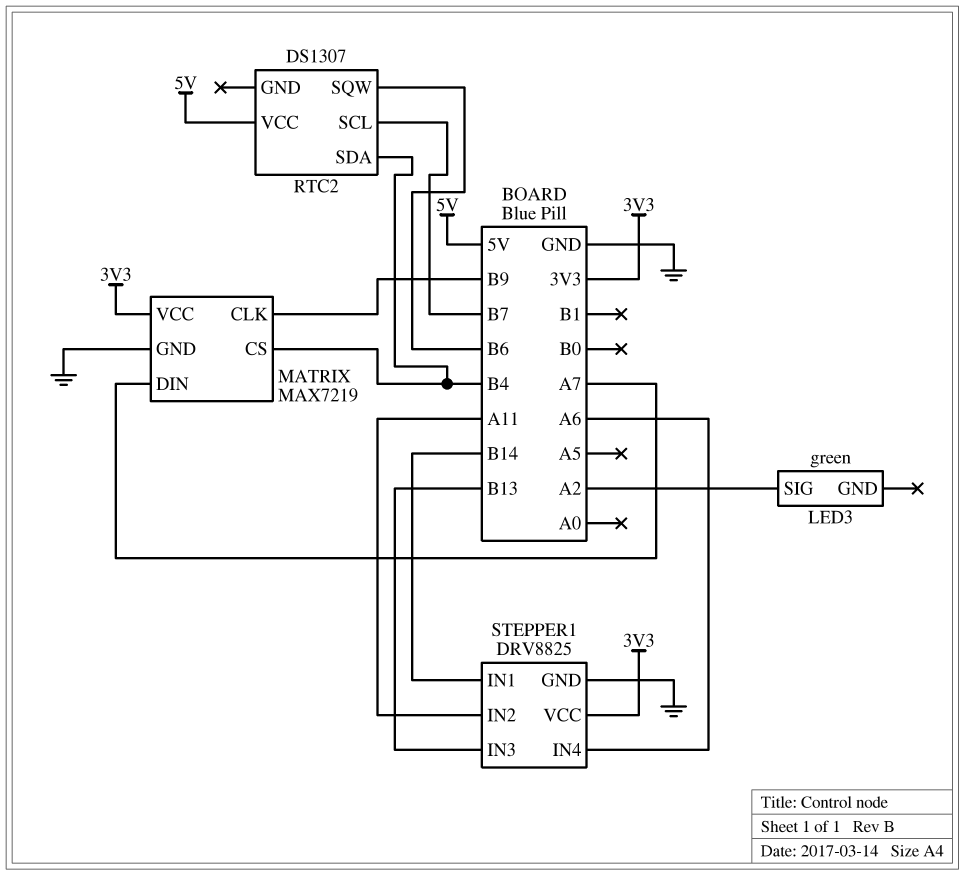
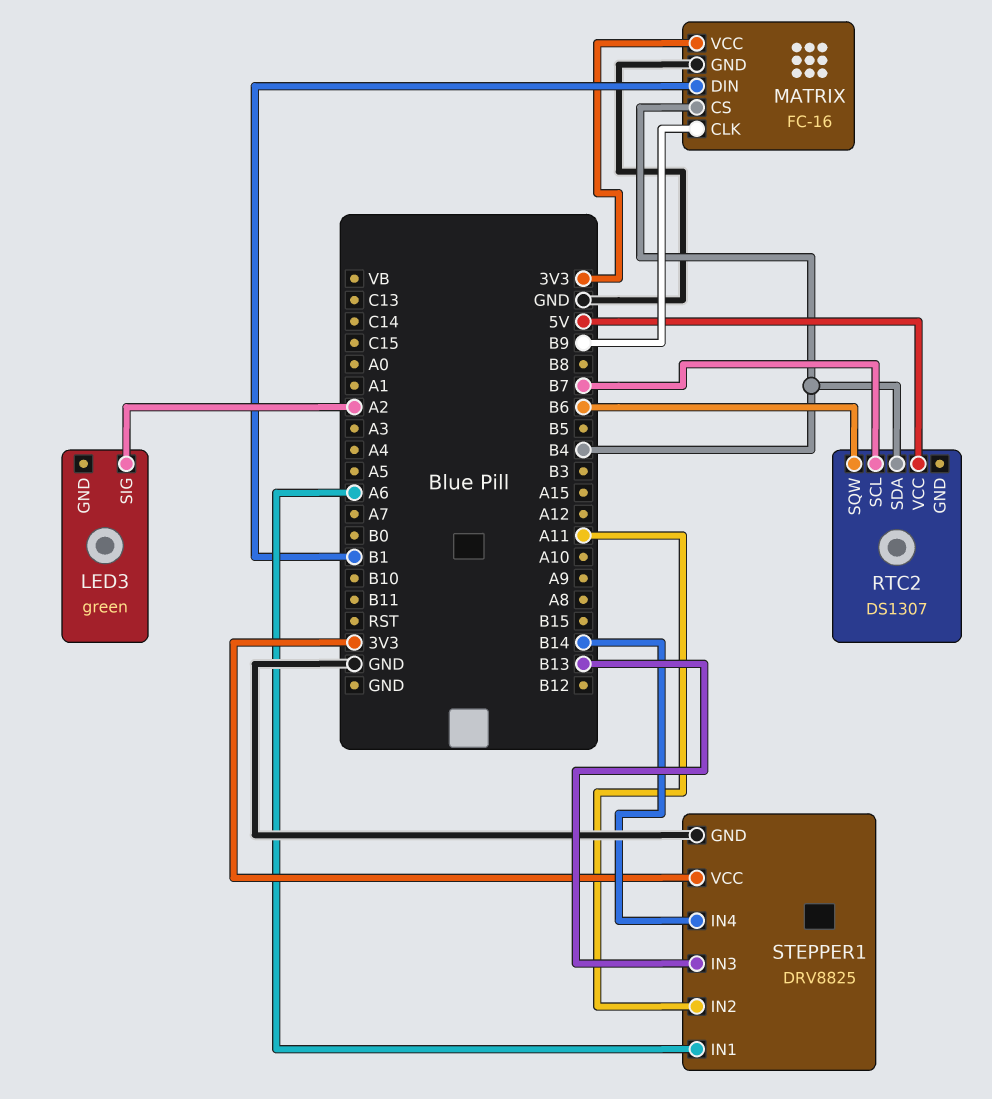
MATRIX: MAX7219 -> FC-16
MATRIX pin DIN: A7 -> B1
STEPPER1 pin IN1: B14 -> A6
STEPPER1 pin IN4: A6 -> B14

